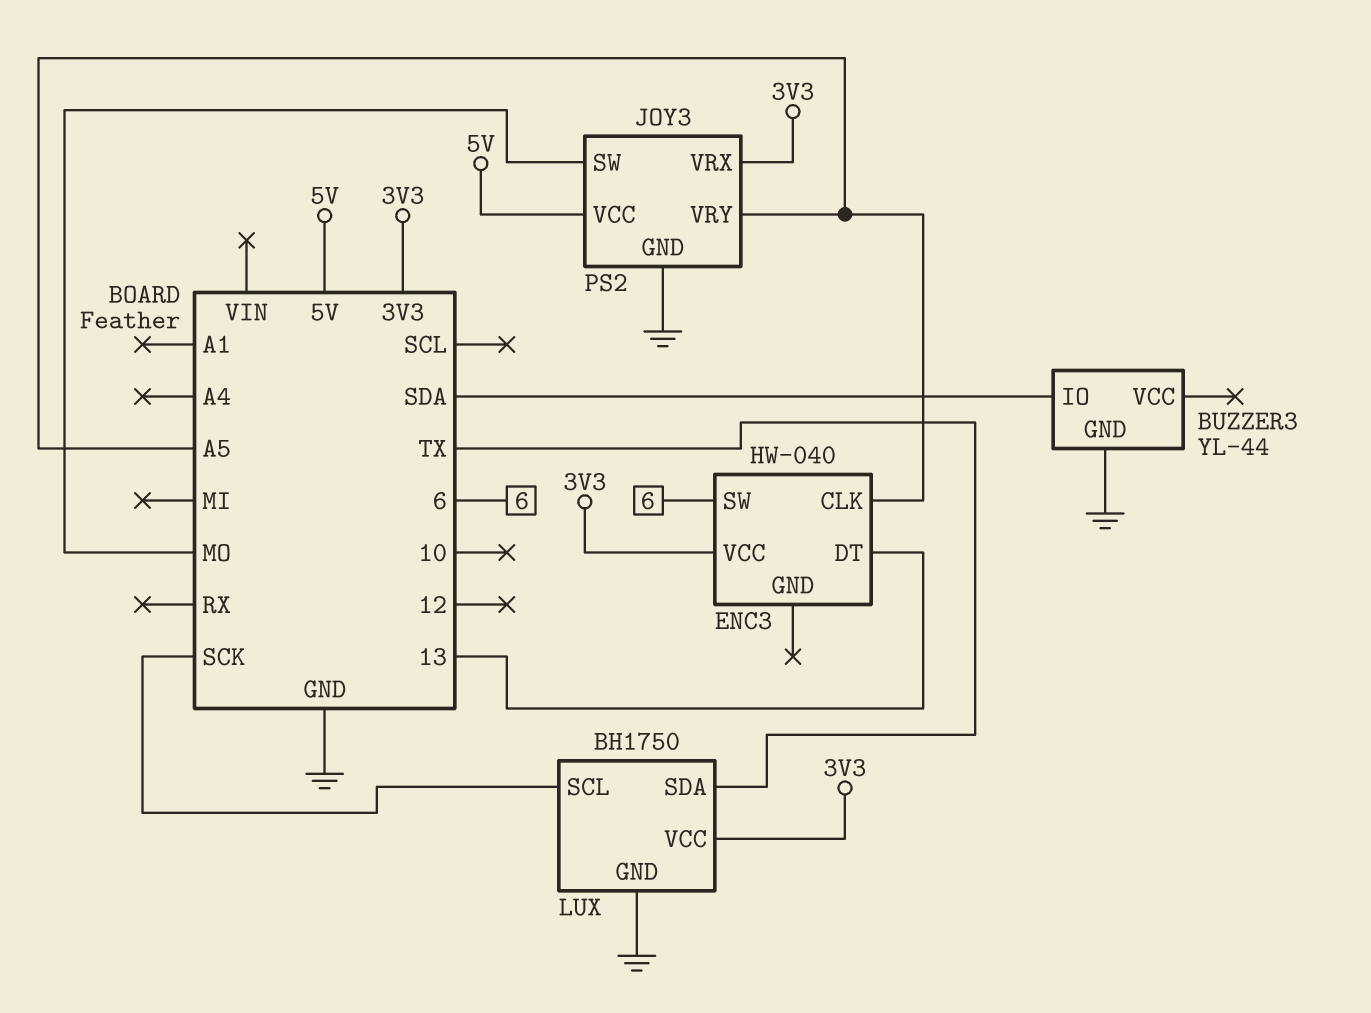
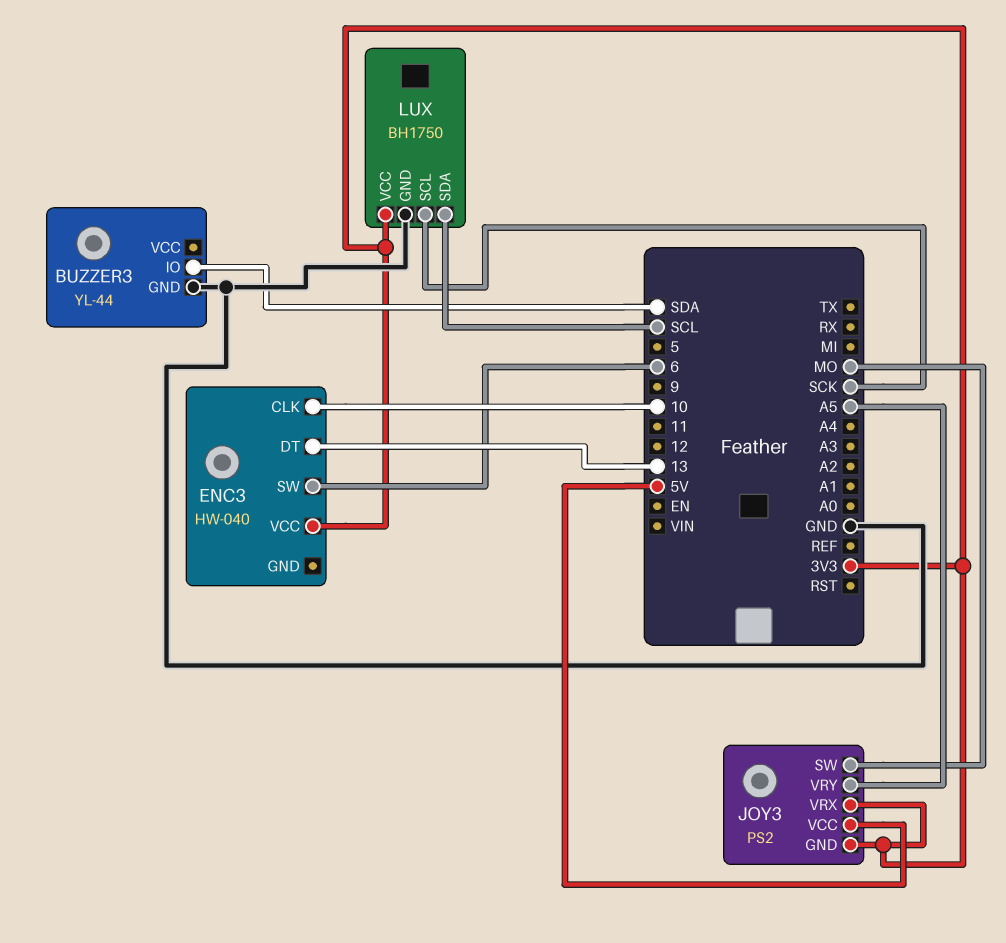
ENC3 pin CLK: A5 -> 10
JOY3 pin GND: GND -> 3V3
LUX pin SDA: TX -> SCL

